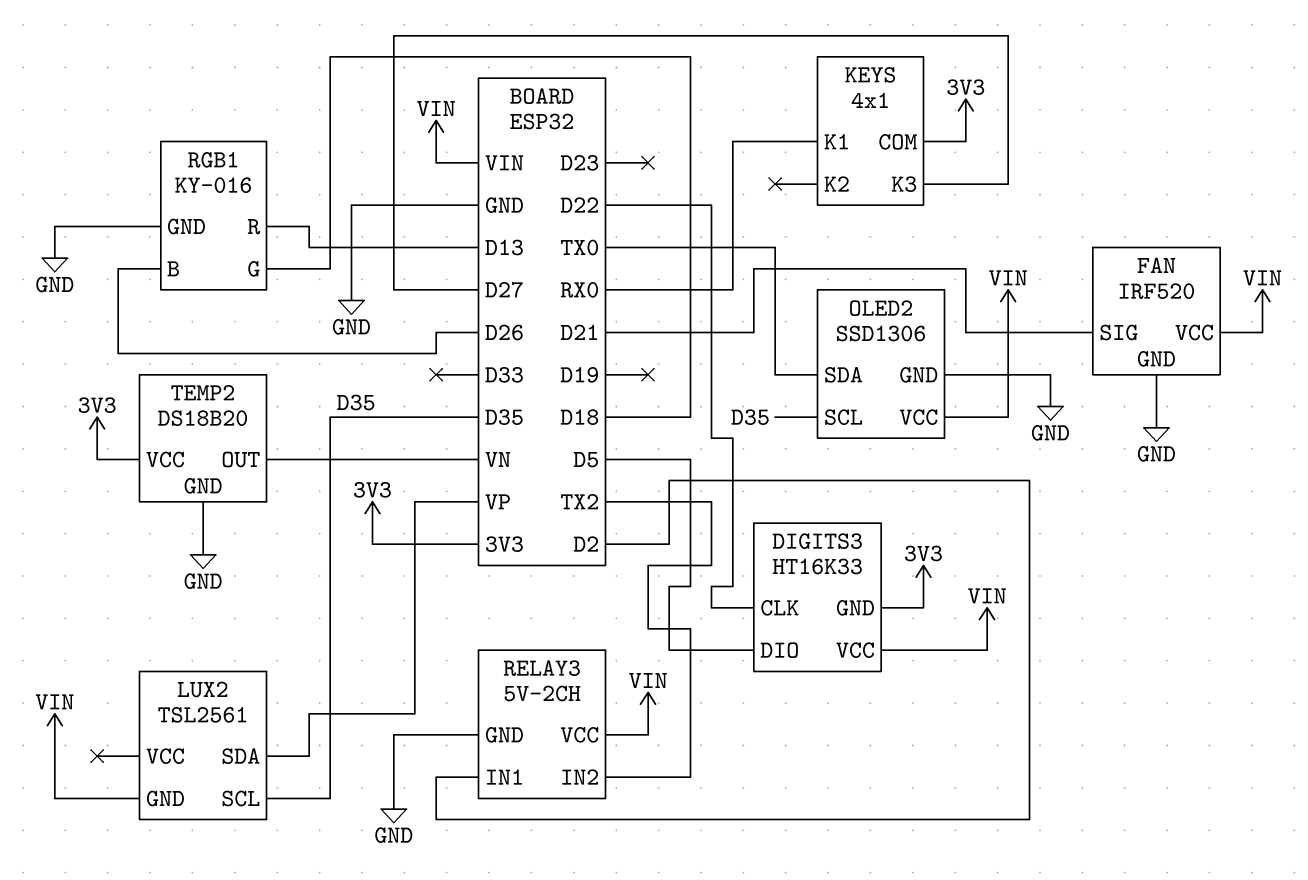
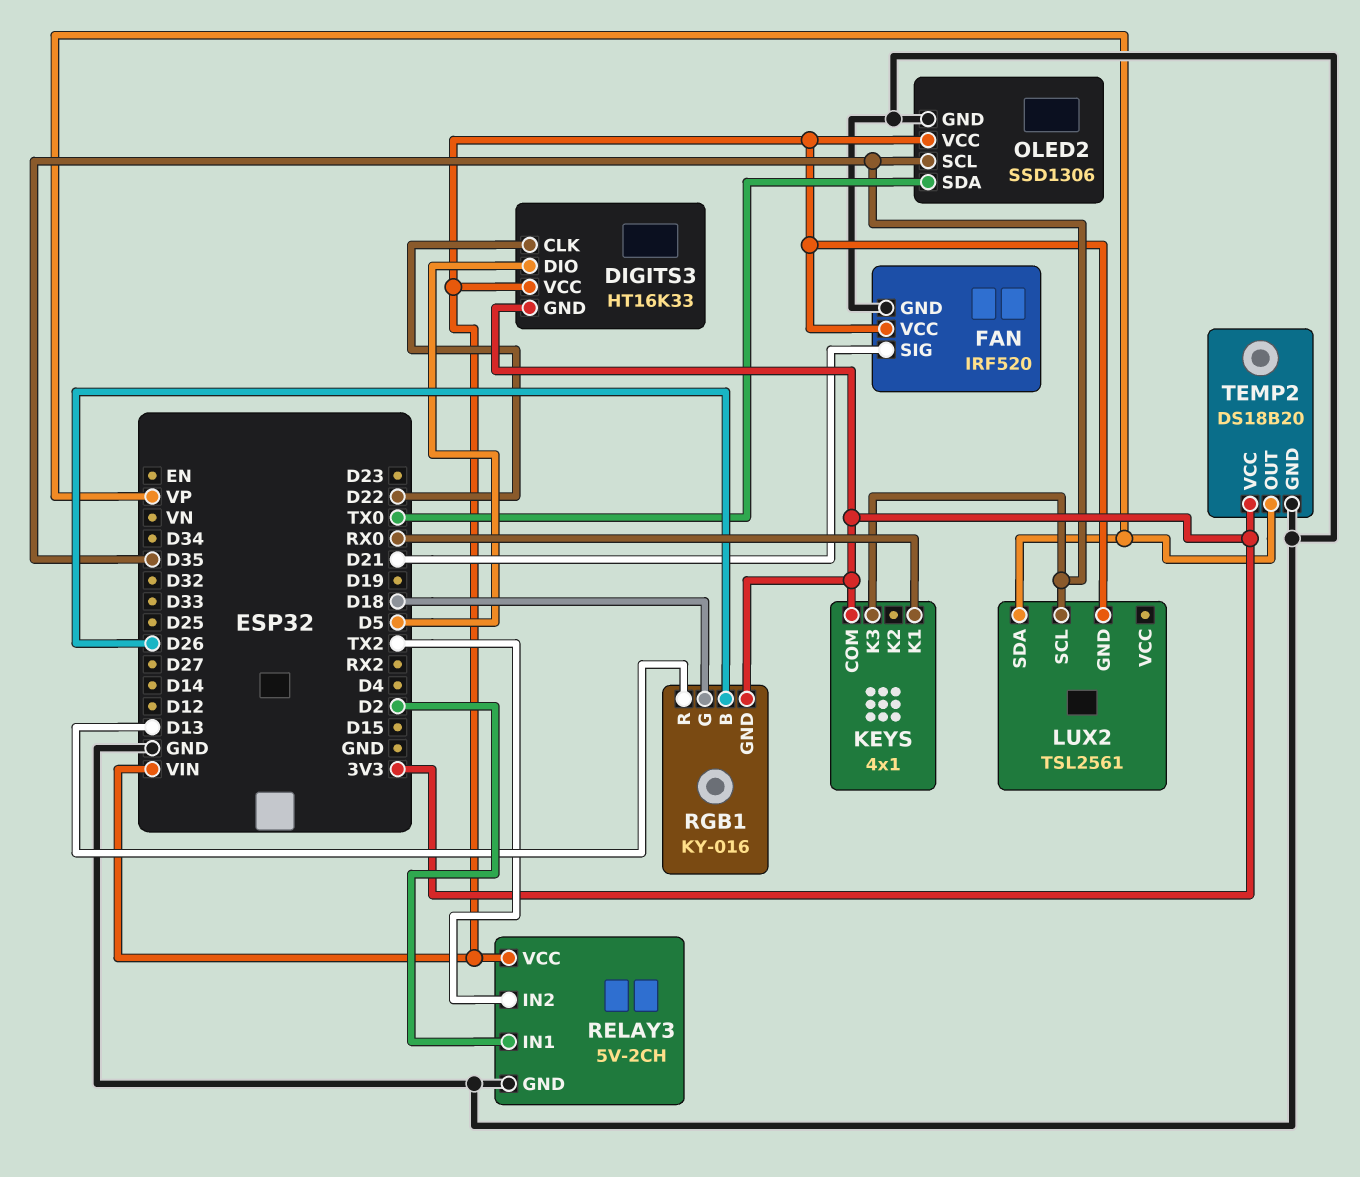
KEYS pin K3: D27 -> D35
RGB1 pin GND: GND -> 3V3
TEMP2 pin OUT: VN -> VP

